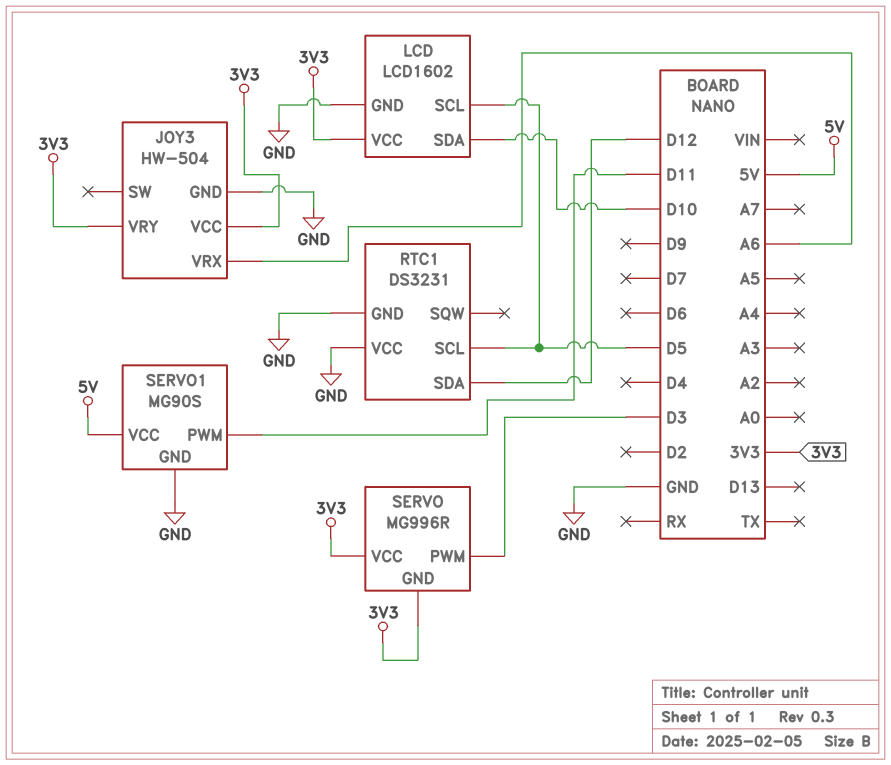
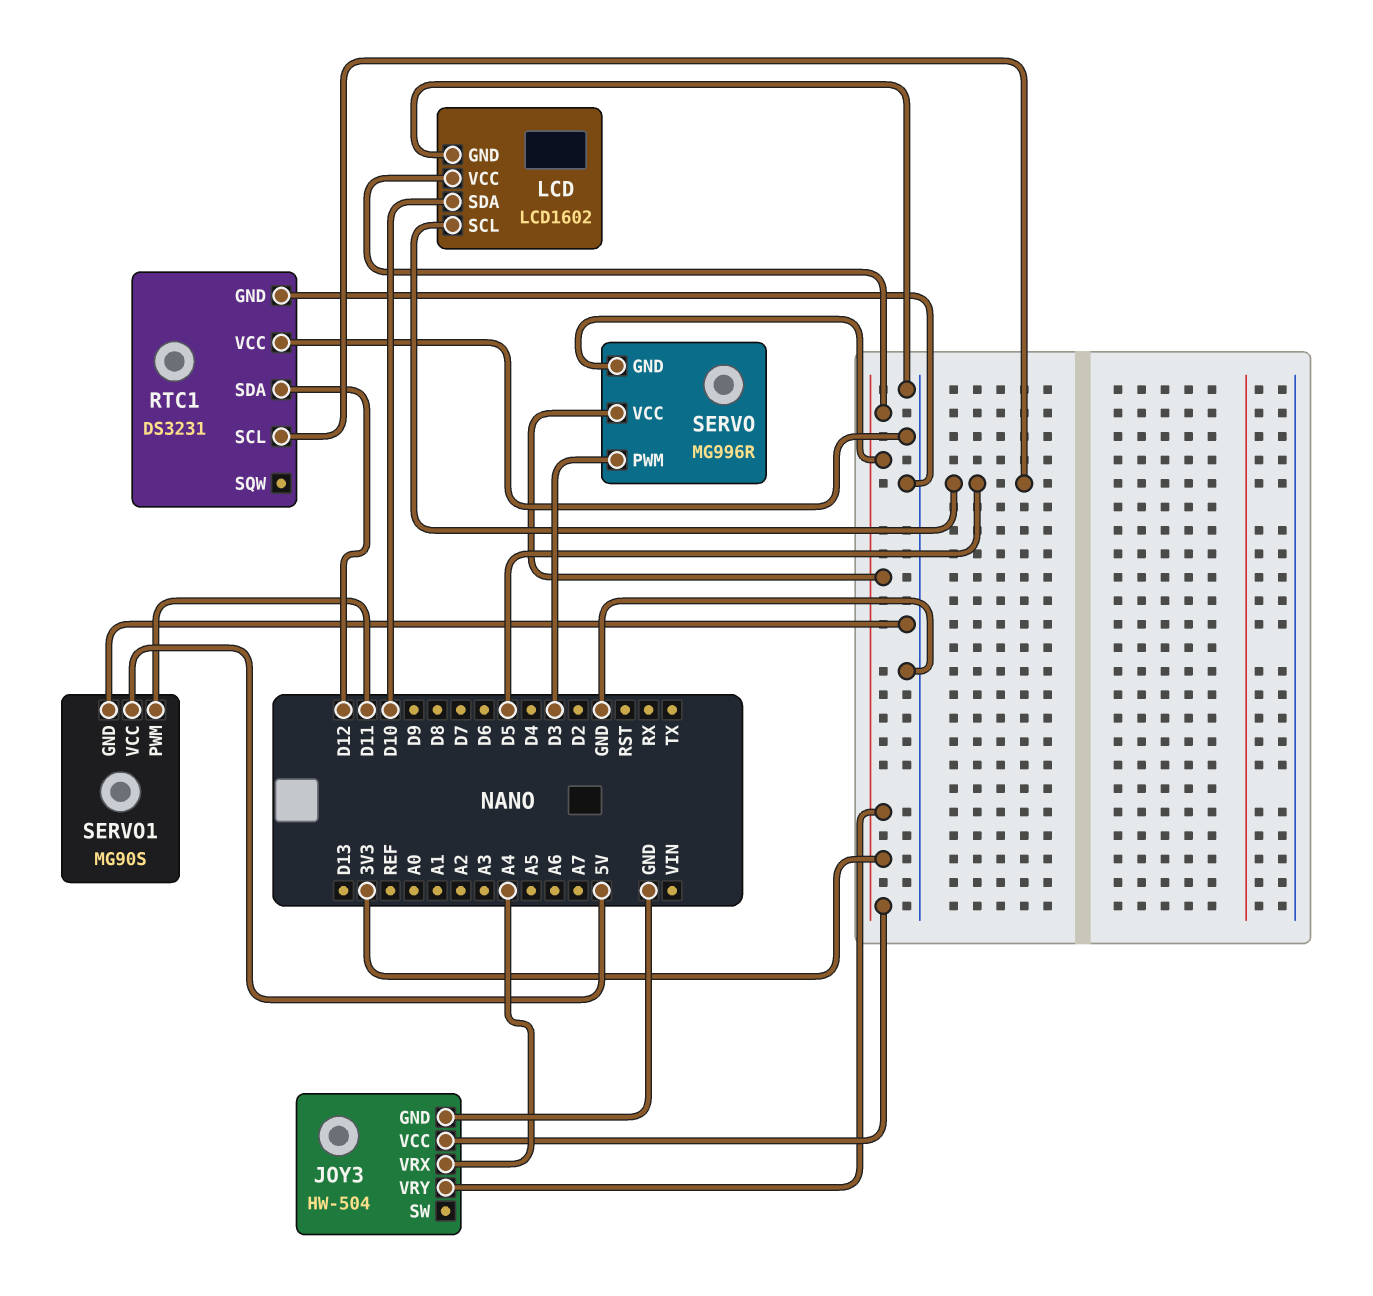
JOY3 pin VRX: A6 -> A4

